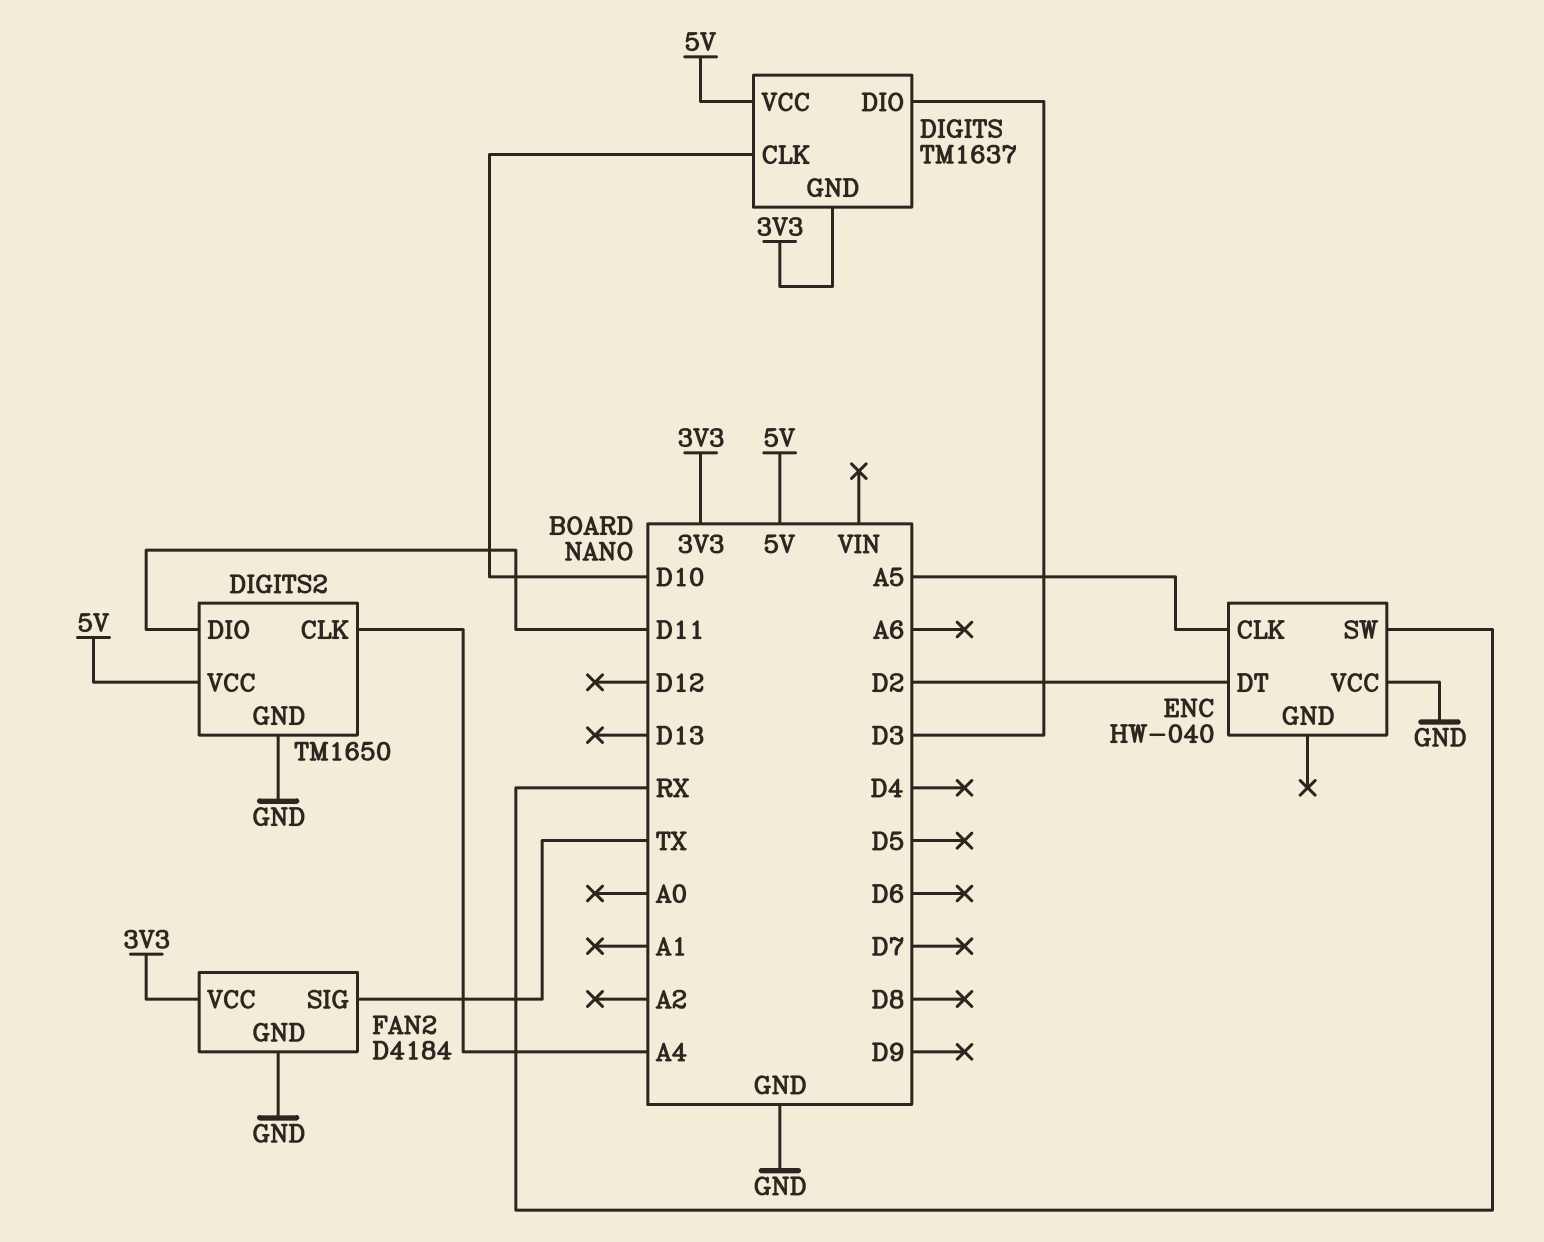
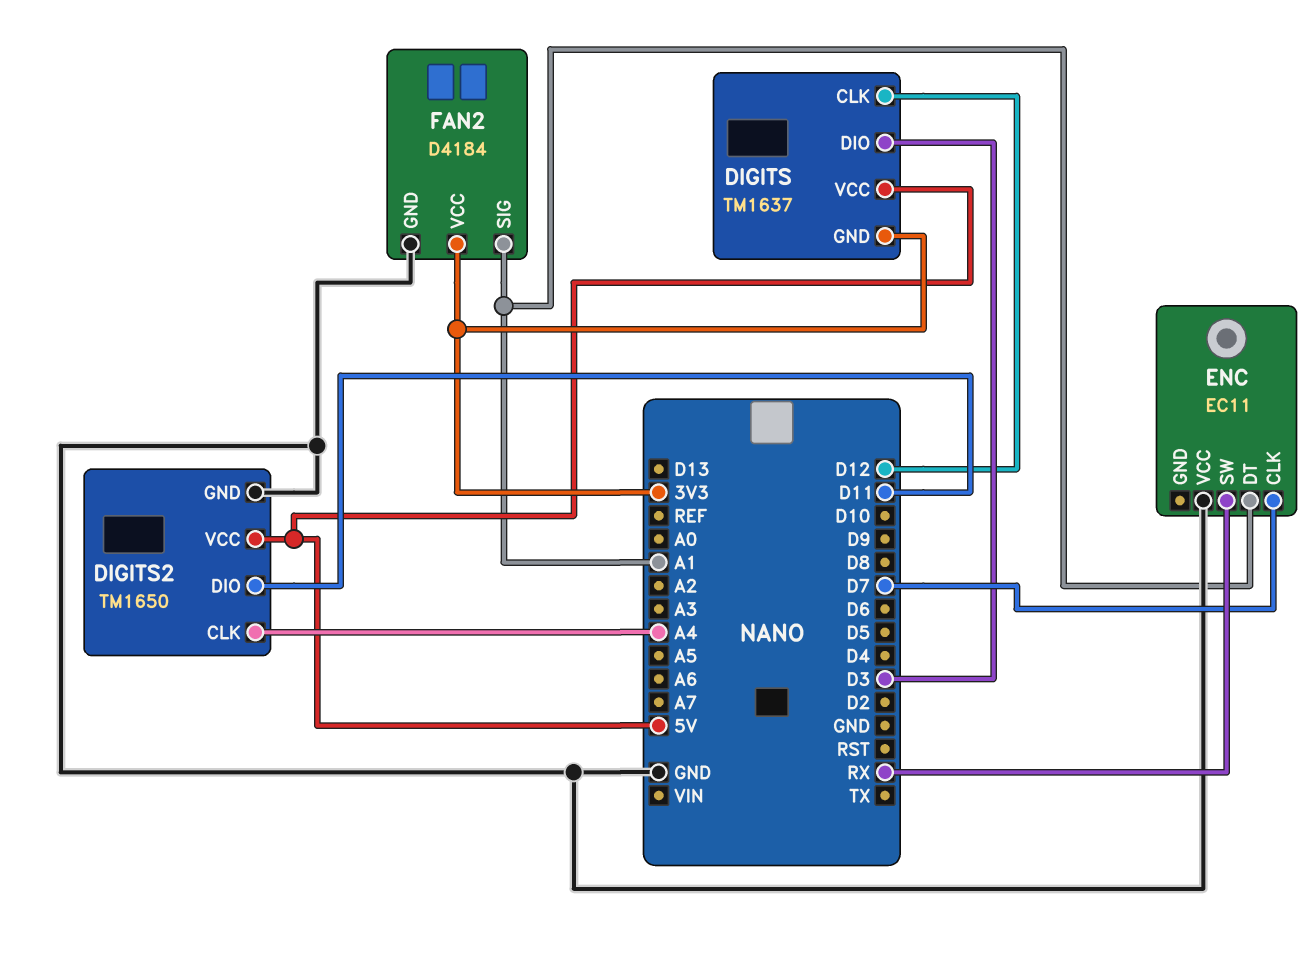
DIGITS pin CLK: D10 -> D12
ENC: HW-040 -> EC11
ENC pin CLK: A5 -> D7
ENC pin DT: D2 -> A1
FAN2 pin SIG: TX -> A1

